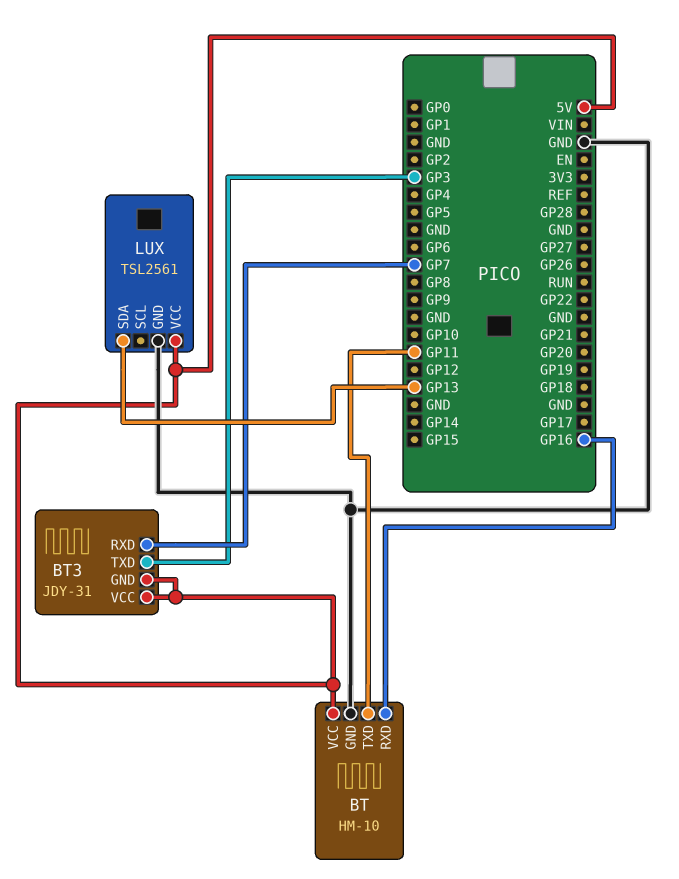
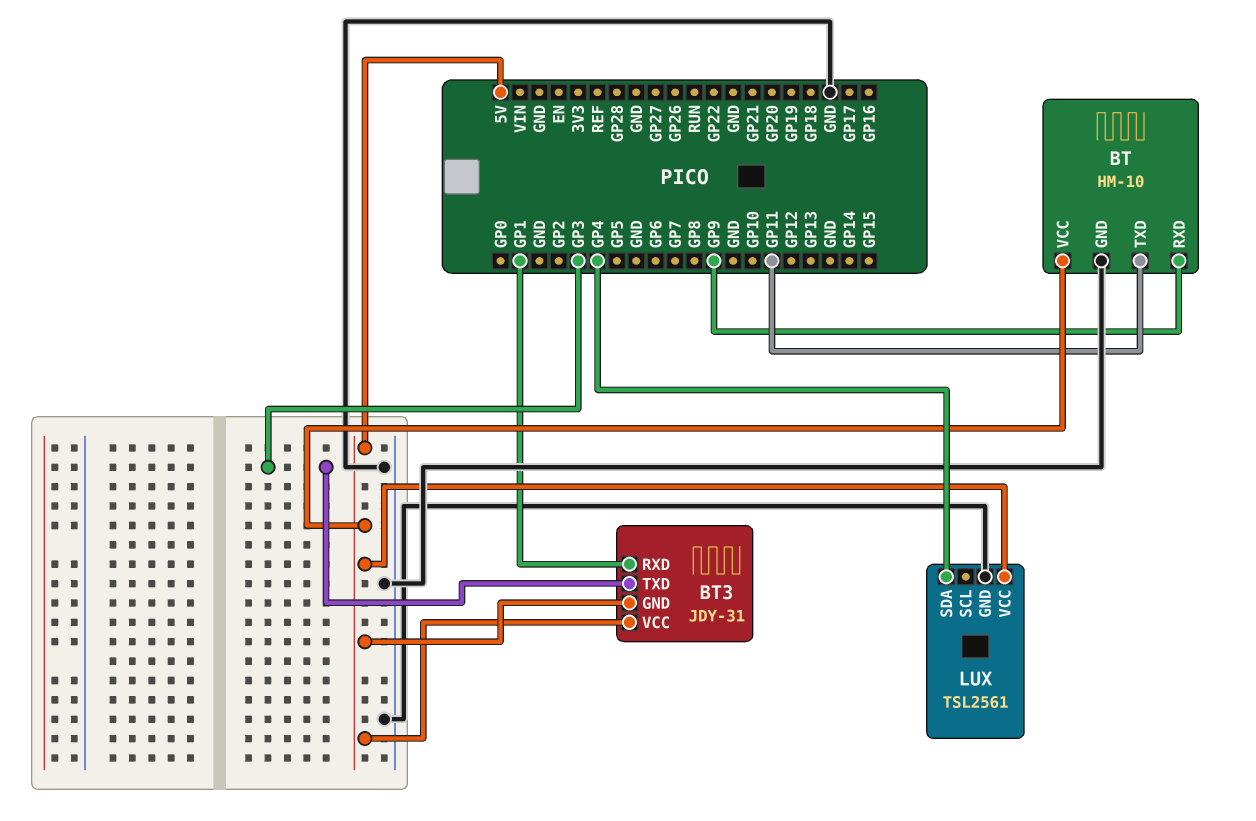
BT pin RXD: GP16 -> GP9
BT3 pin RXD: GP7 -> GP1
LUX pin SDA: GP13 -> GP4

